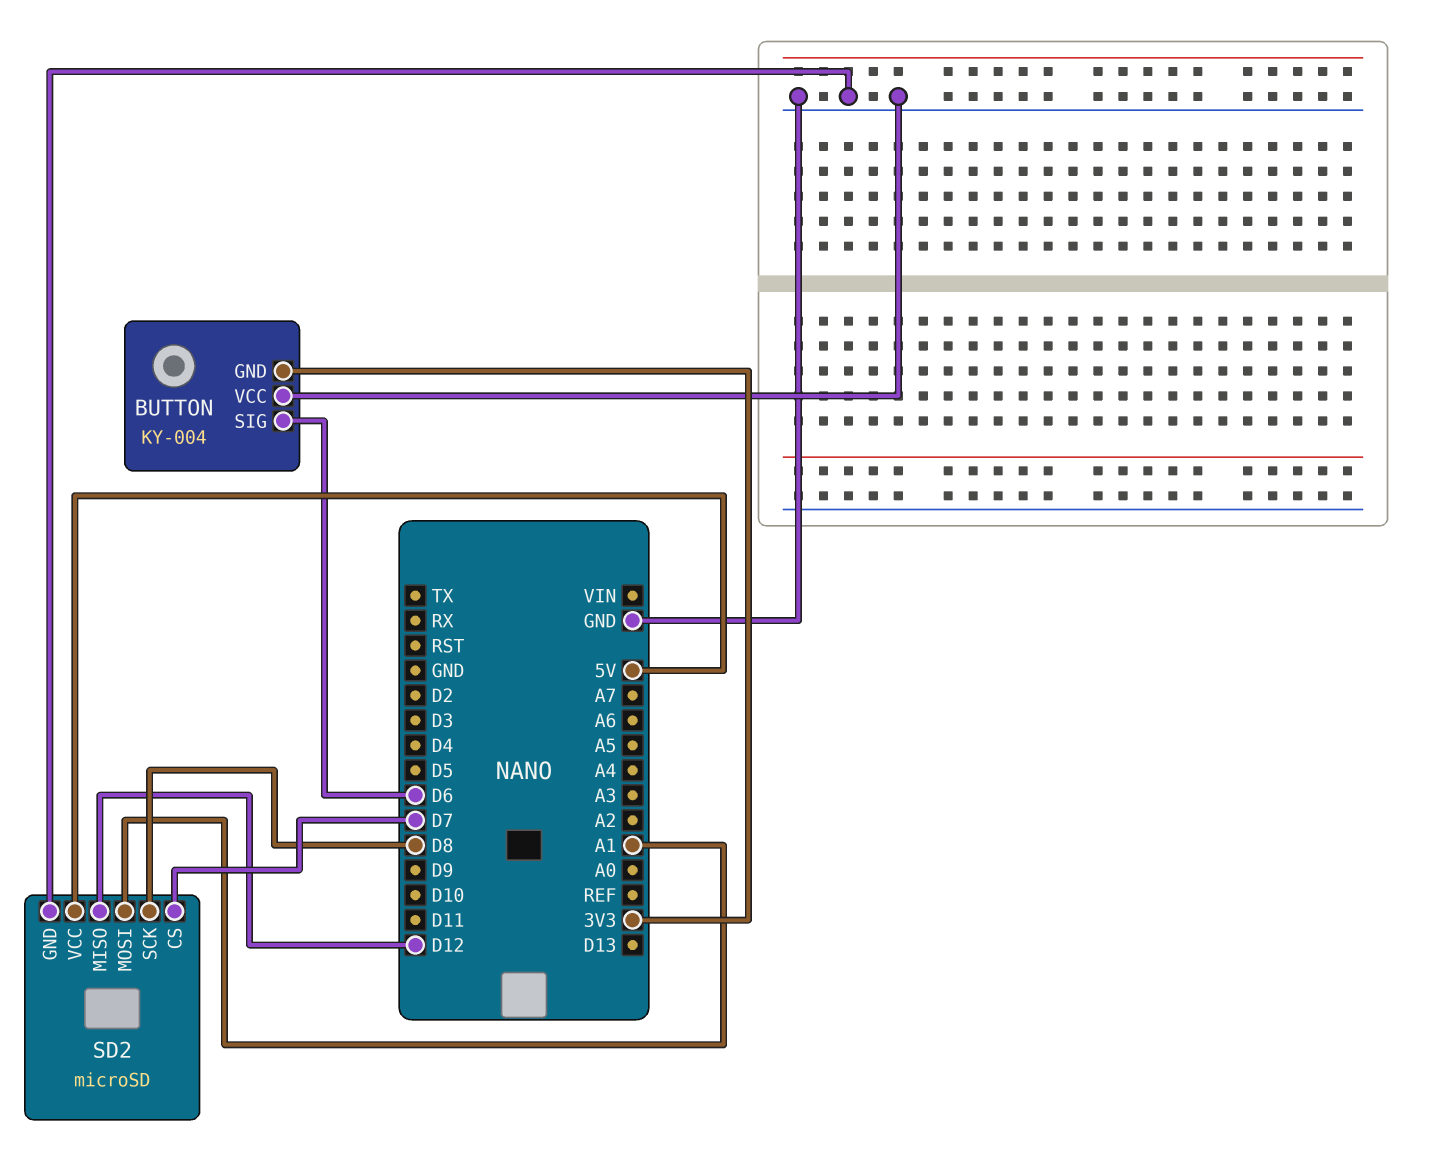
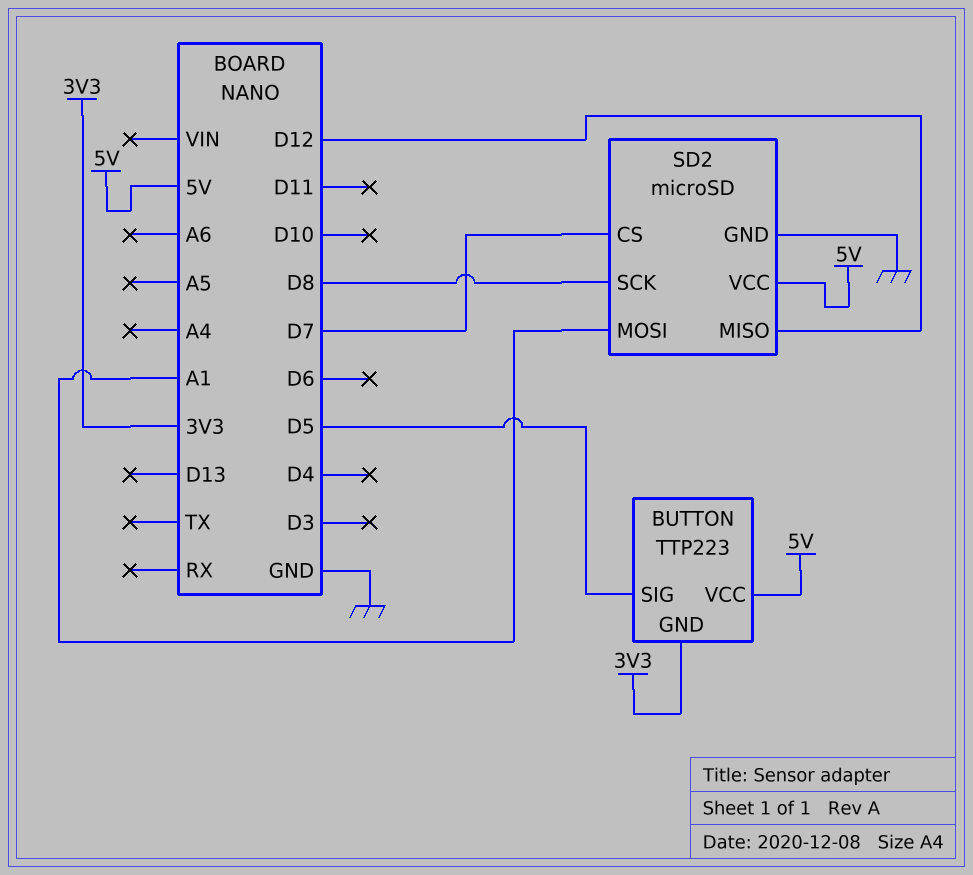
BUTTON: KY-004 -> TTP223
BUTTON pin SIG: D6 -> D5
BUTTON pin VCC: GND -> 5V

